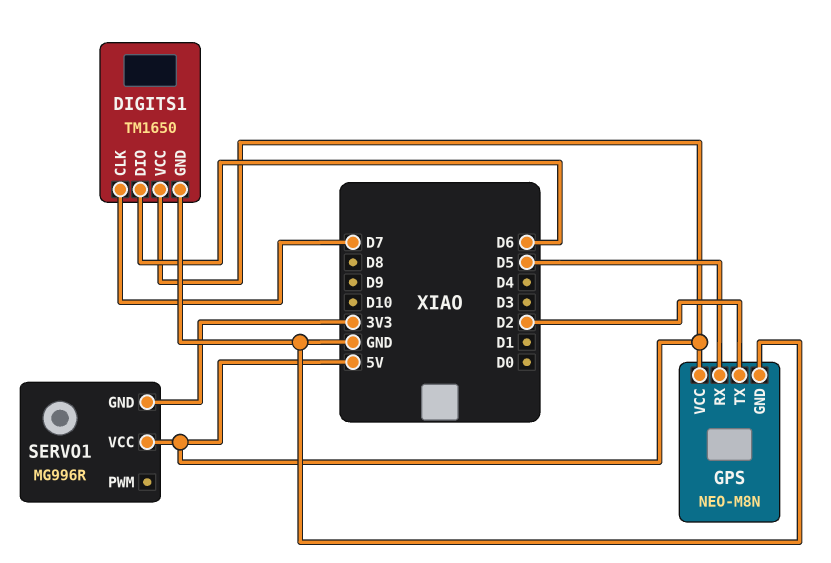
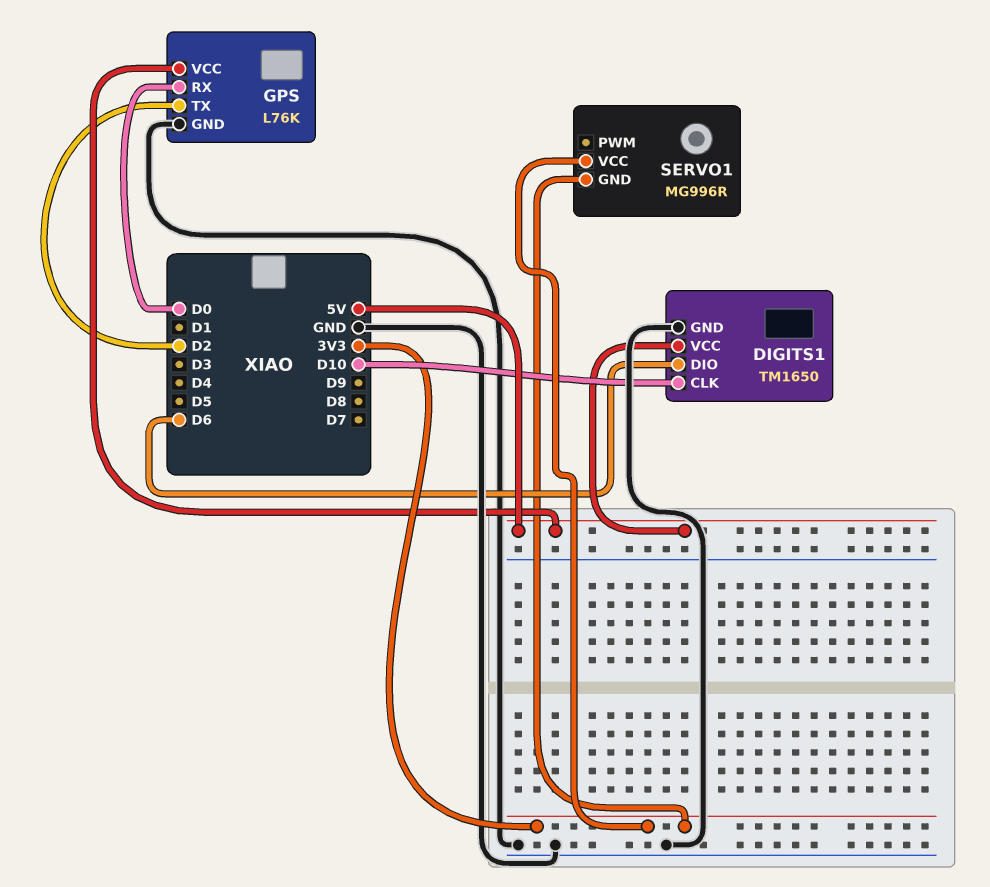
DIGITS1 pin CLK: D7 -> D10
GPS: NEO-M8N -> L76K
GPS pin RX: D5 -> D0
SERVO1 pin VCC: 5V -> 3V3

